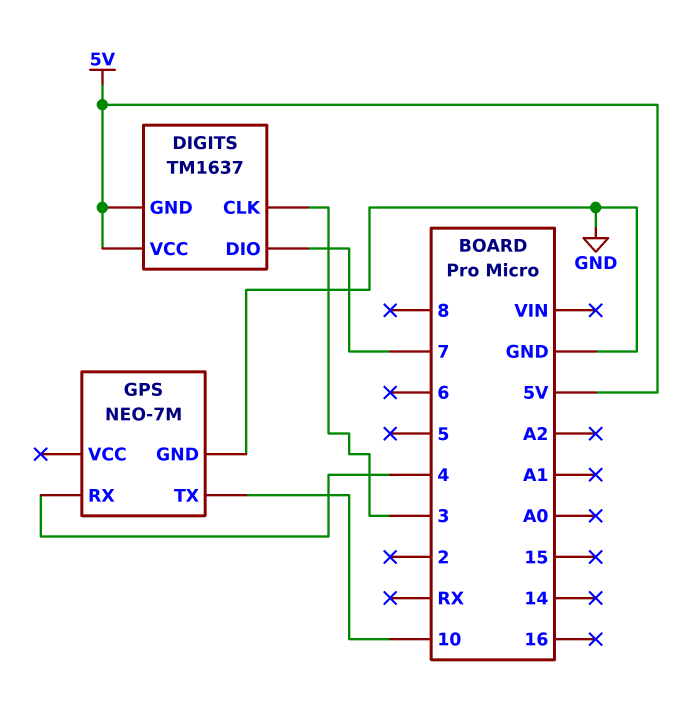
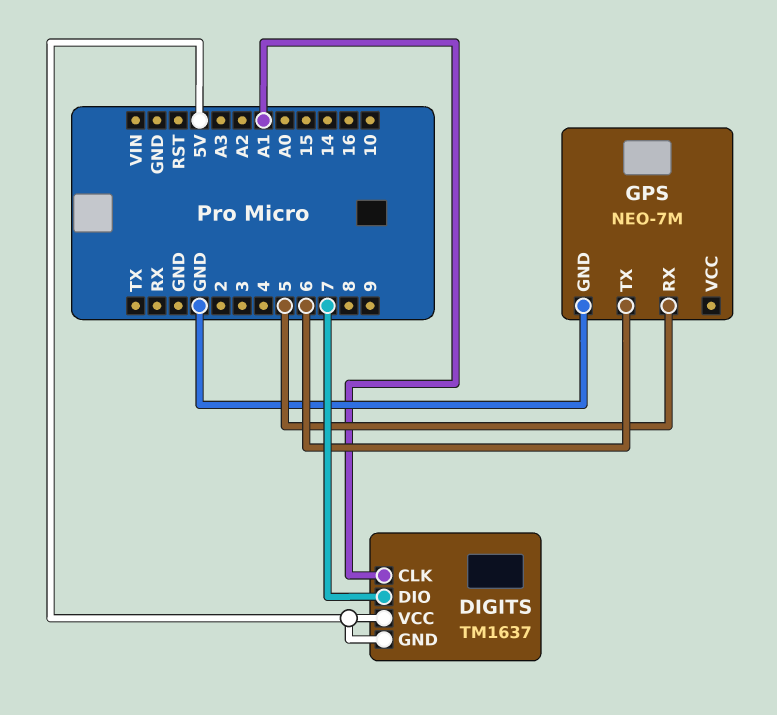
DIGITS pin CLK: 3 -> A1
GPS pin RX: 4 -> 5
GPS pin TX: 10 -> 6

